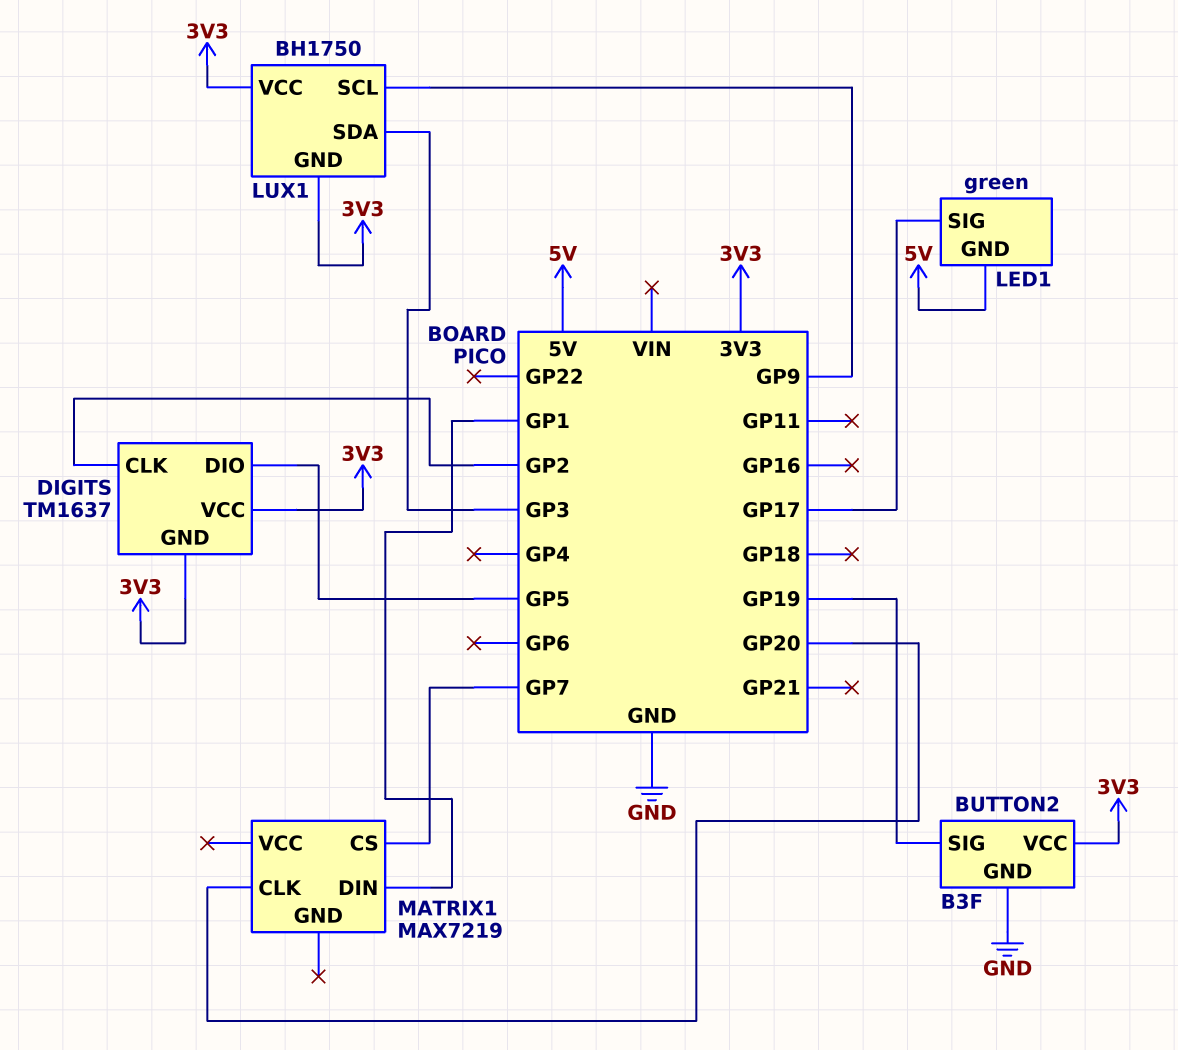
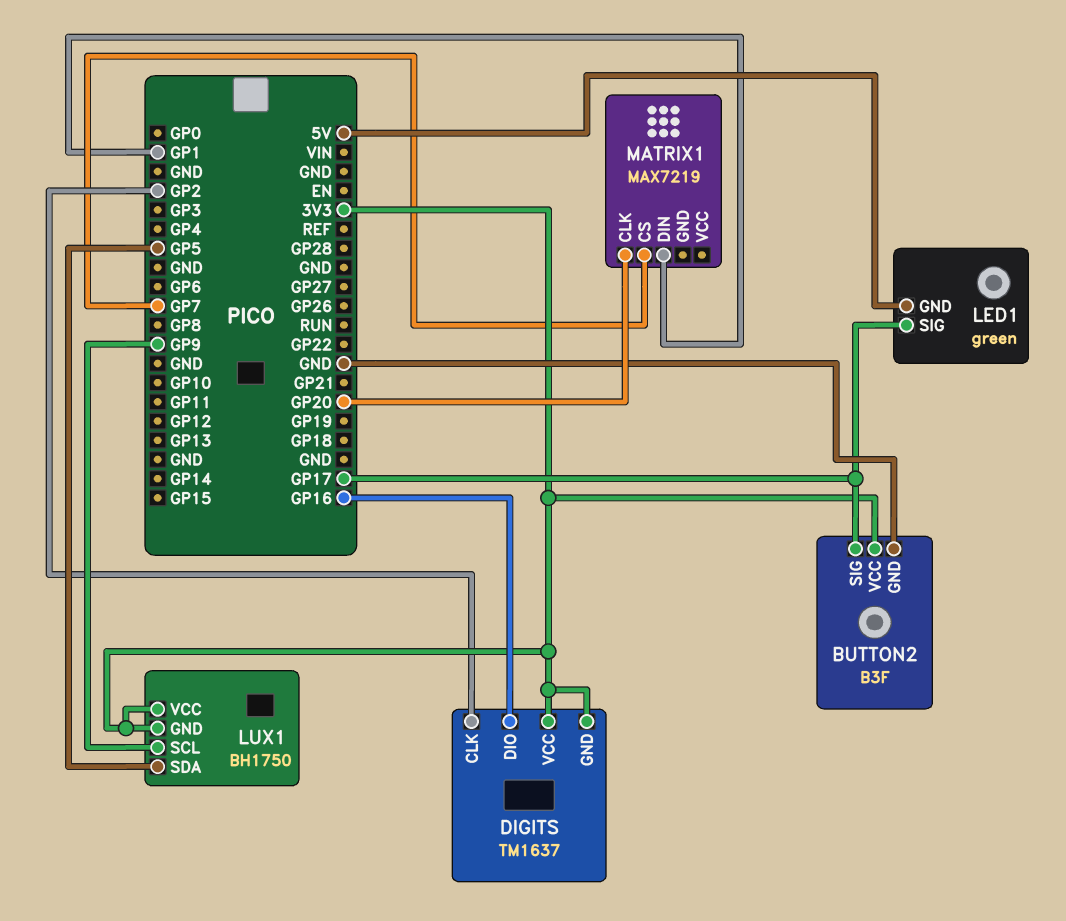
BUTTON2 pin SIG: GP19 -> GP17
DIGITS pin DIO: GP5 -> GP16
LUX1 pin SDA: GP3 -> GP5

